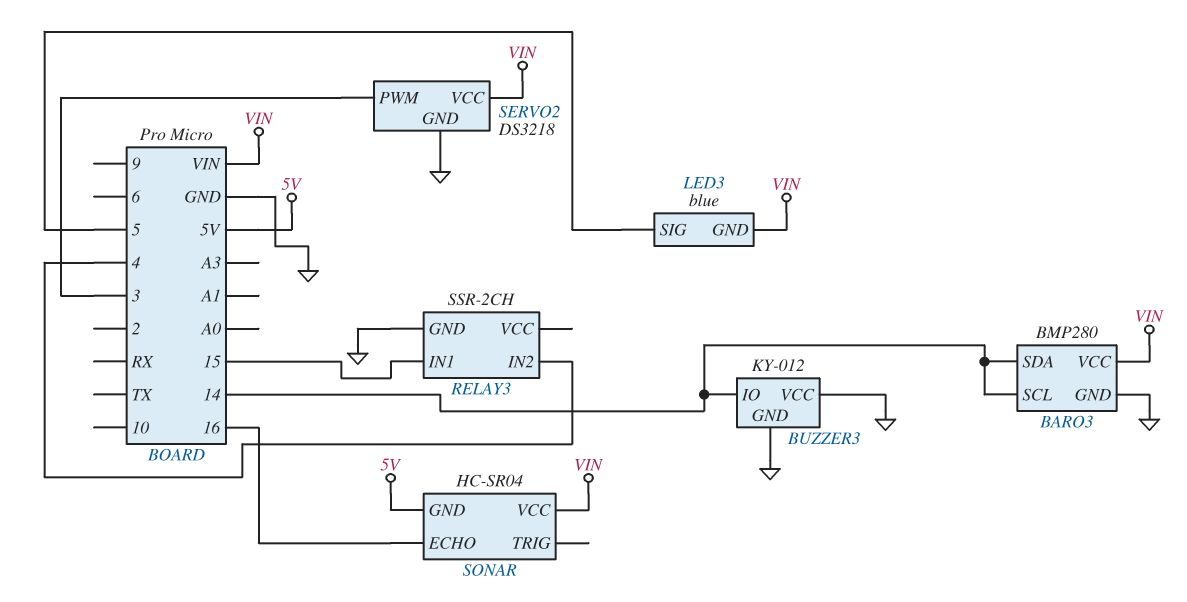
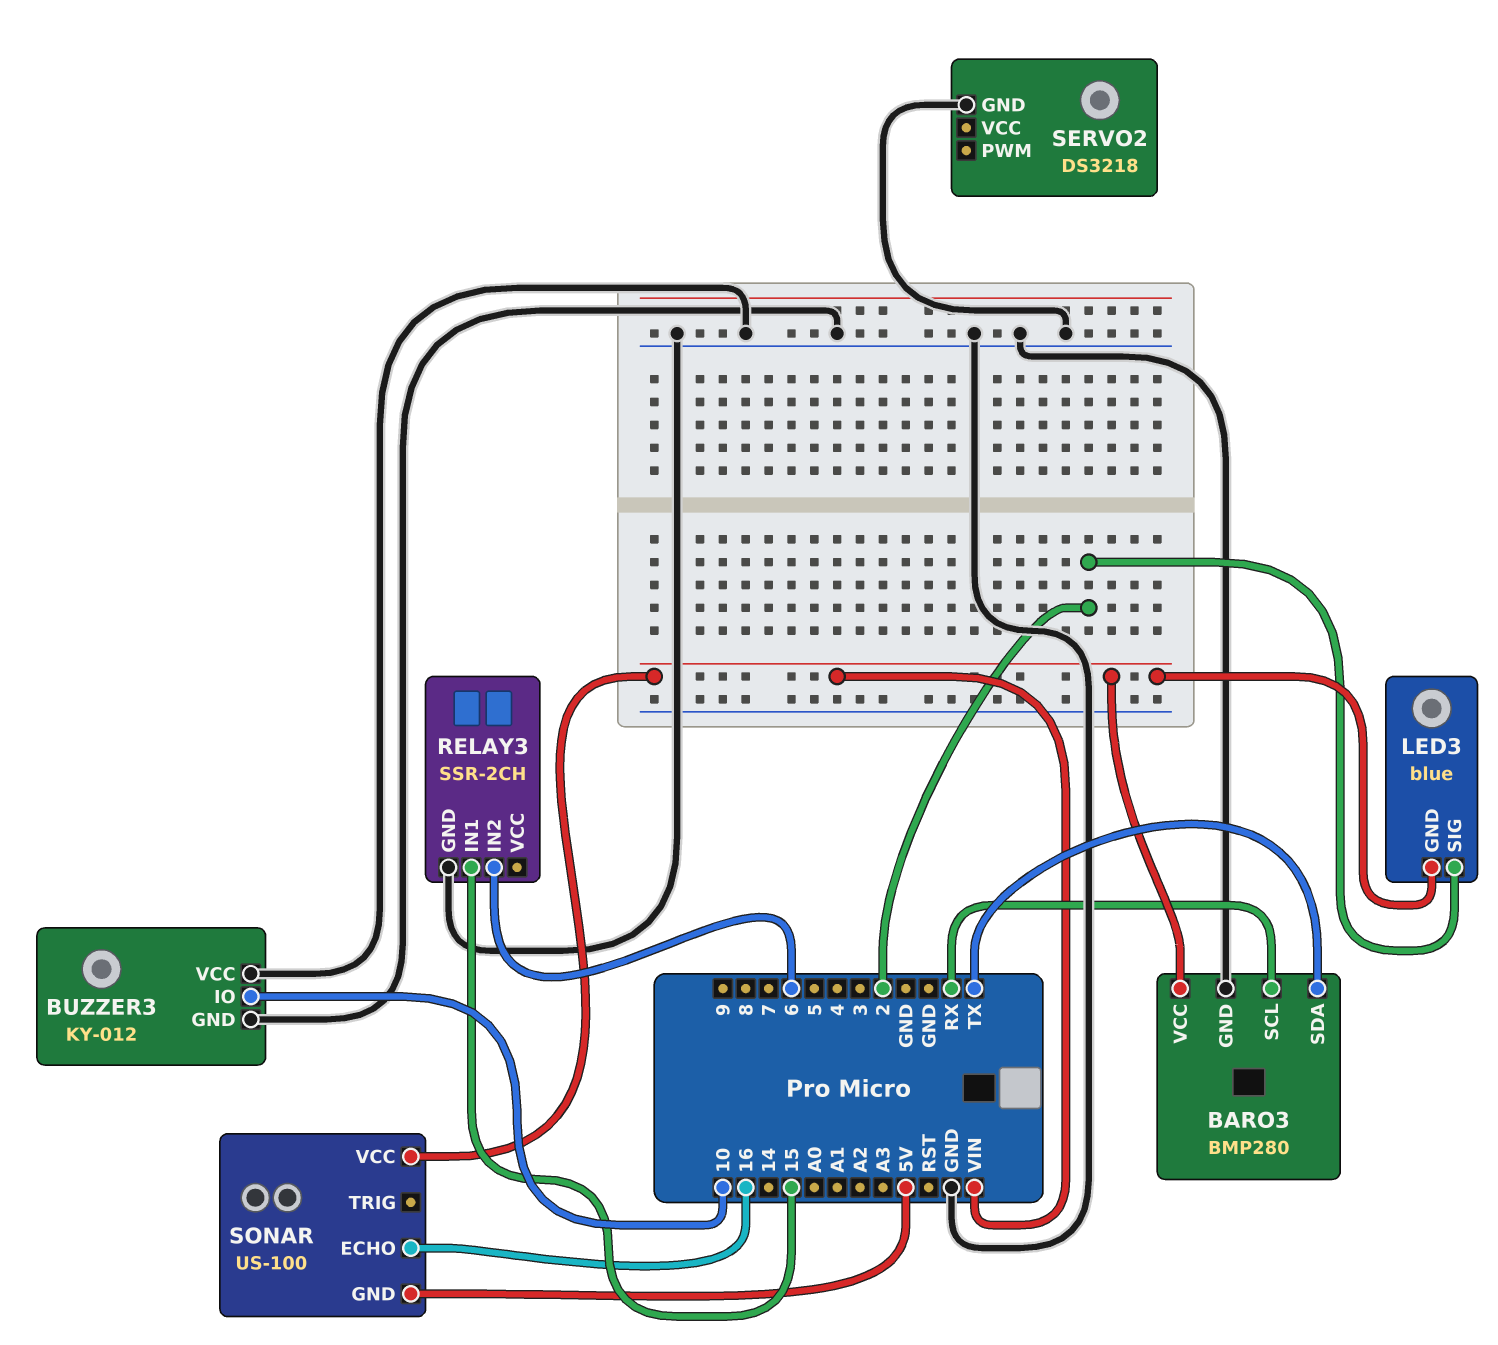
BARO3 pin SCL: 14 -> RX
BARO3 pin SDA: 14 -> TX
BUZZER3 pin IO: 14 -> 10
LED3 pin SIG: 5 -> 2
RELAY3 pin IN2: 4 -> 6
SERVO2 pin PWM: 3 -> none
SERVO2 pin VCC: VIN -> none
SONAR: HC-SR04 -> US-100

